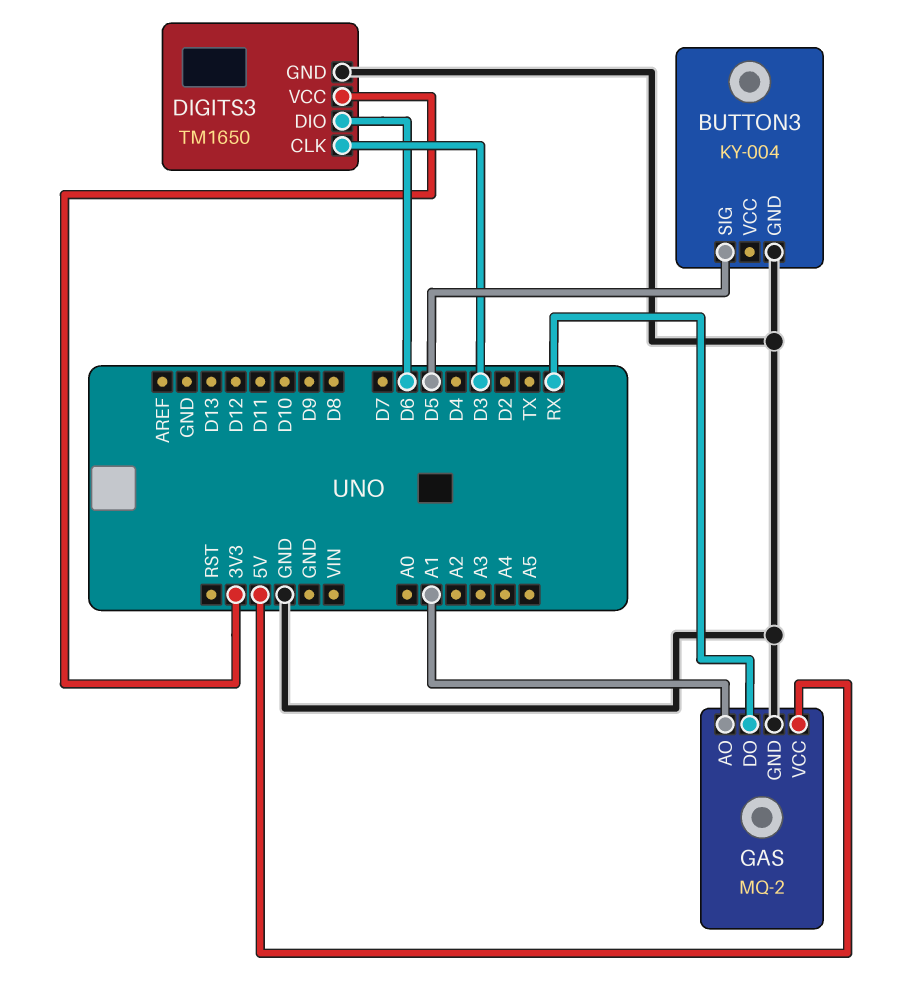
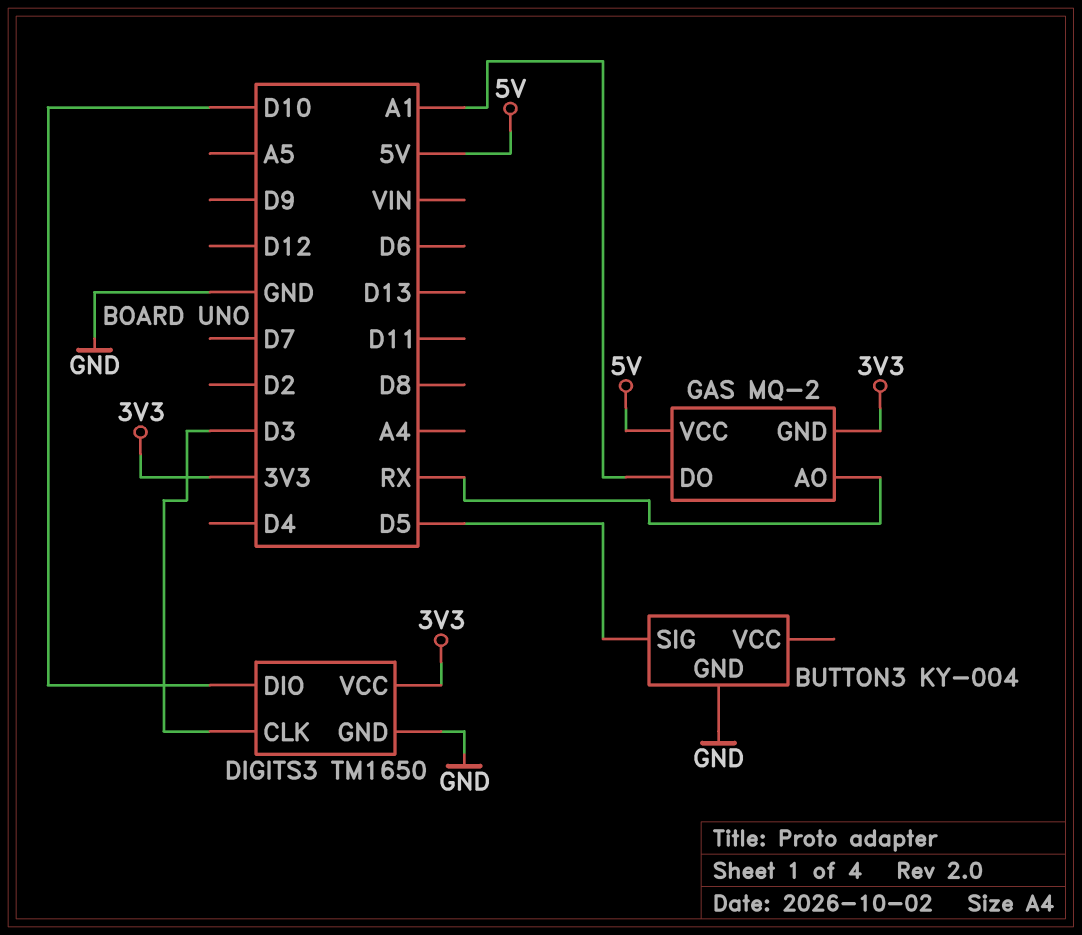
DIGITS3 pin DIO: D6 -> D10
GAS pin AO: A1 -> RX
GAS pin DO: RX -> A1
GAS pin GND: GND -> 3V3

